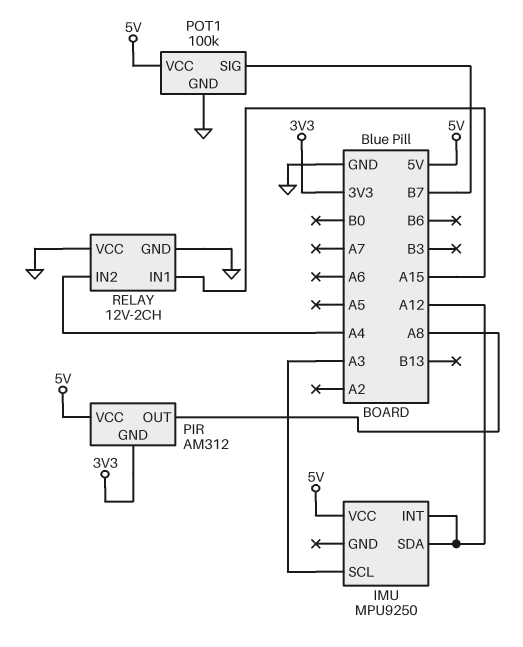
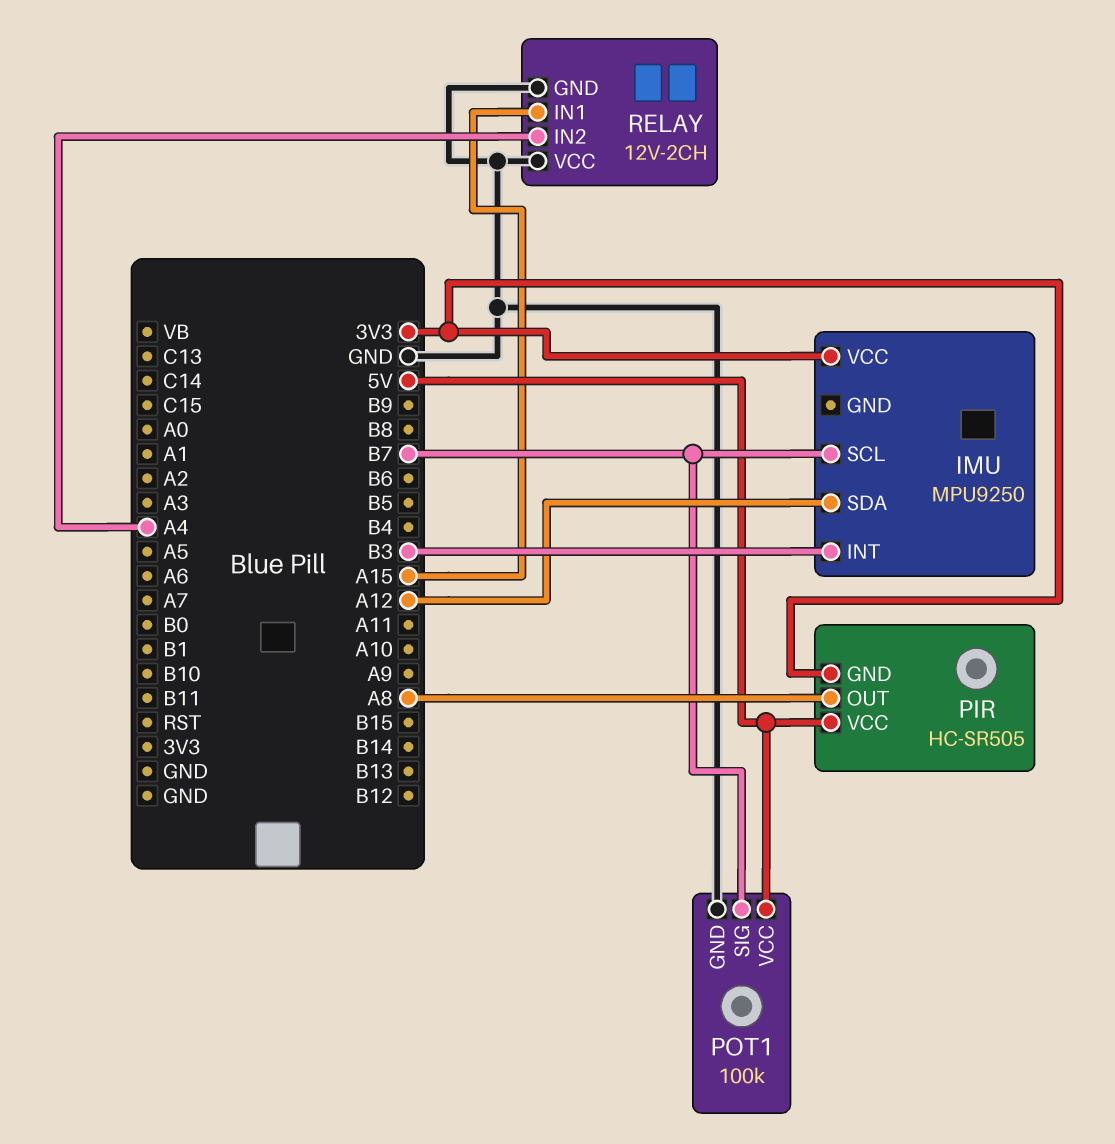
IMU pin INT: A12 -> B3
IMU pin SCL: A3 -> B7
IMU pin VCC: 5V -> 3V3
PIR: AM312 -> HC-SR505

